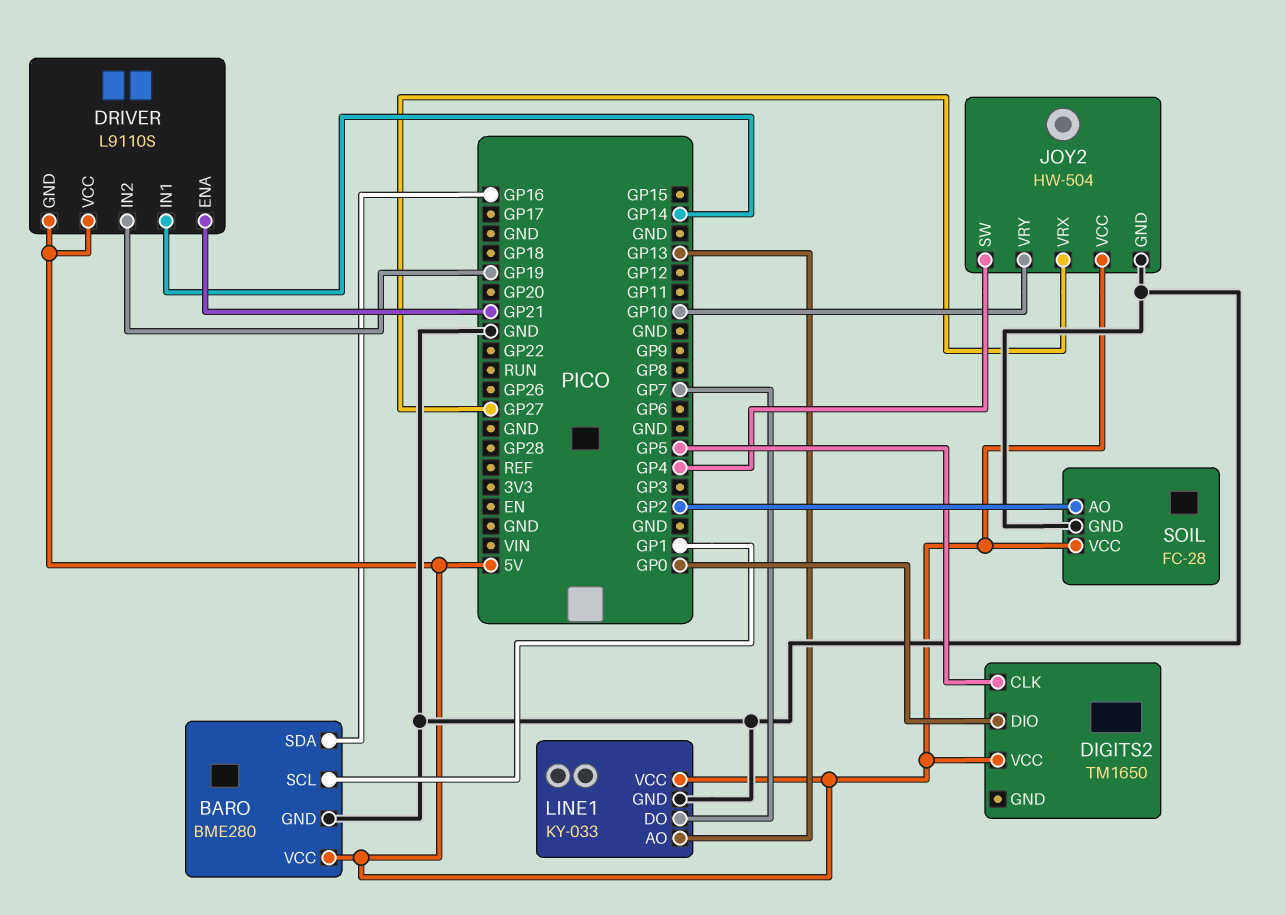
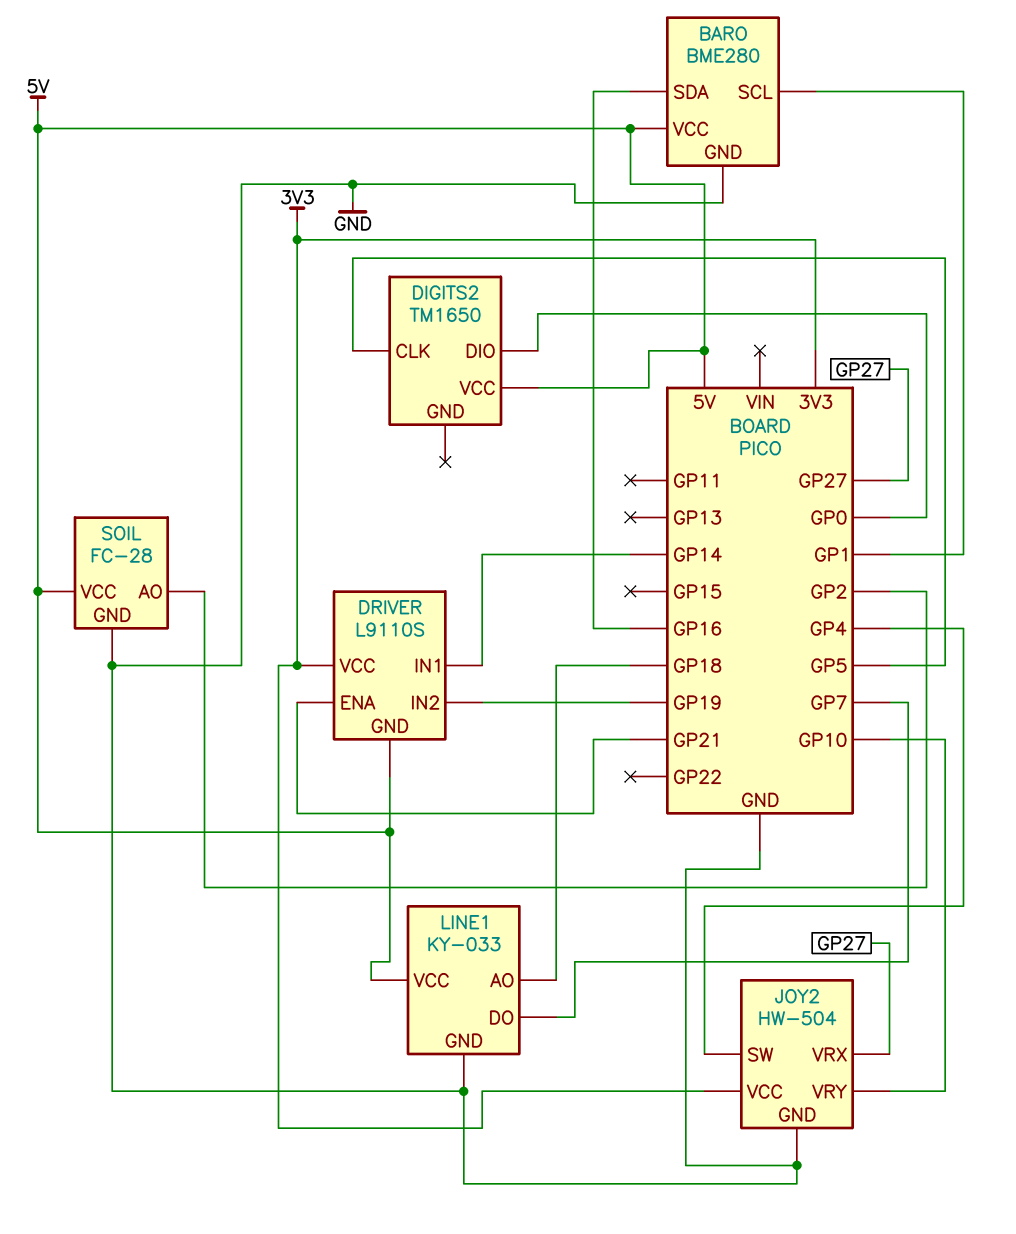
DRIVER pin VCC: 5V -> 3V3
JOY2 pin VCC: 5V -> 3V3
LINE1 pin AO: GP13 -> GP18

